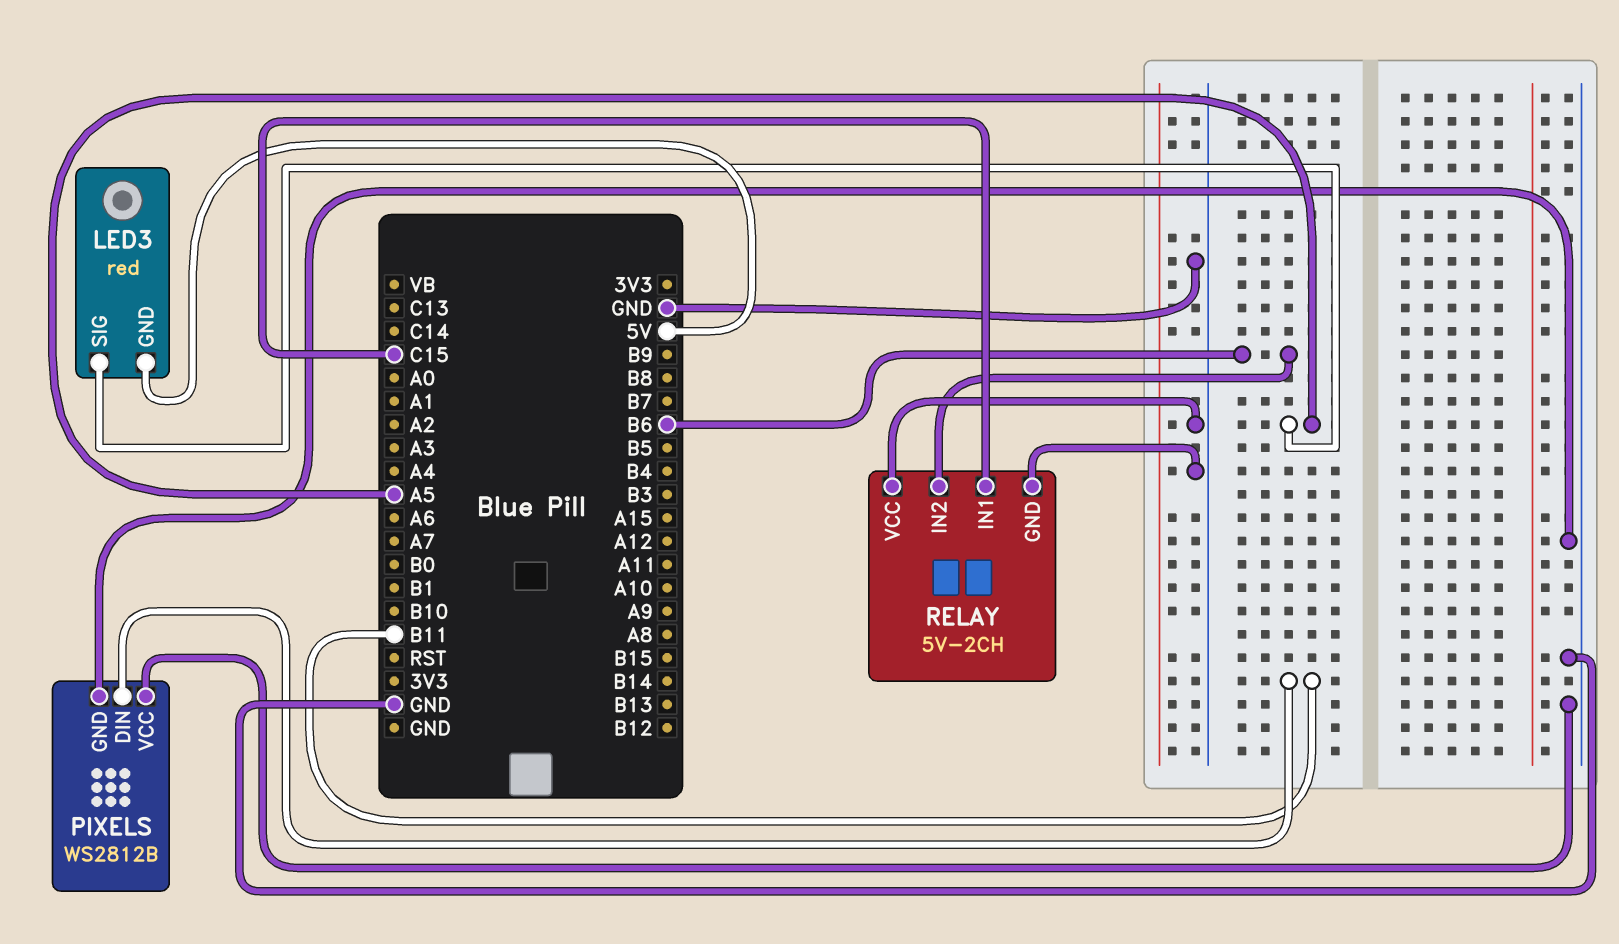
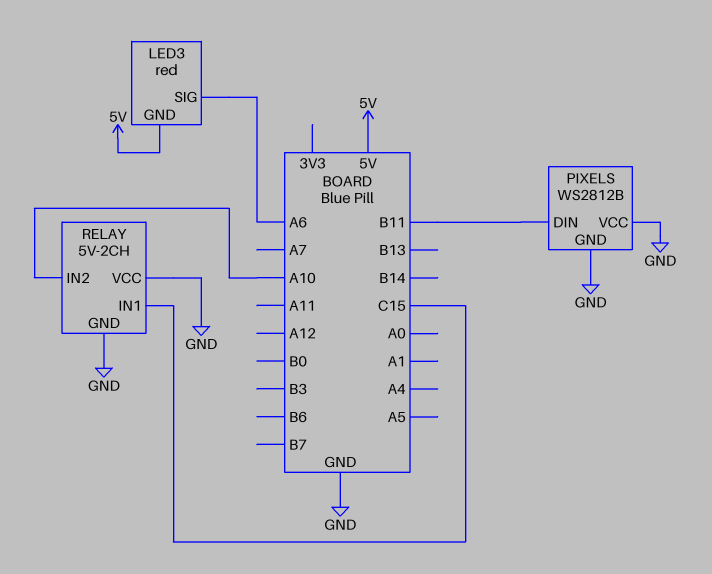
LED3 pin SIG: A5 -> A6
RELAY pin IN2: B6 -> A10

